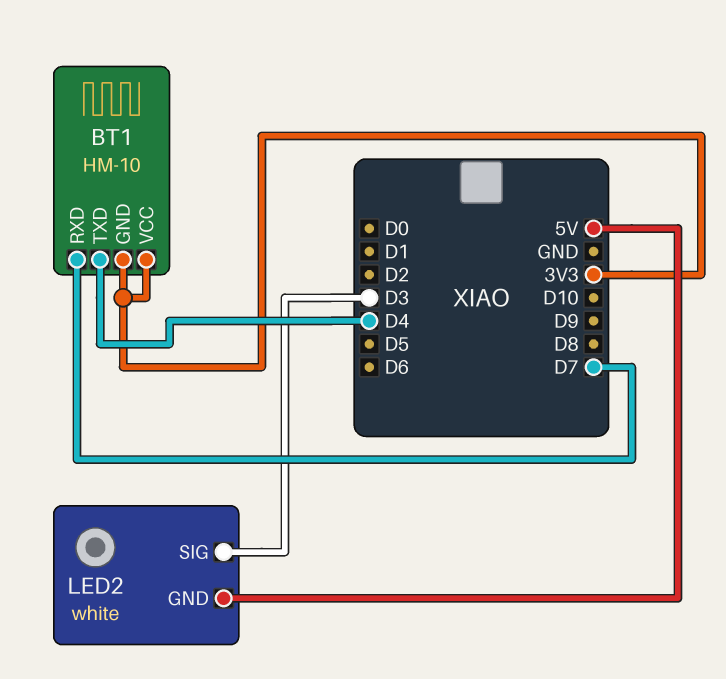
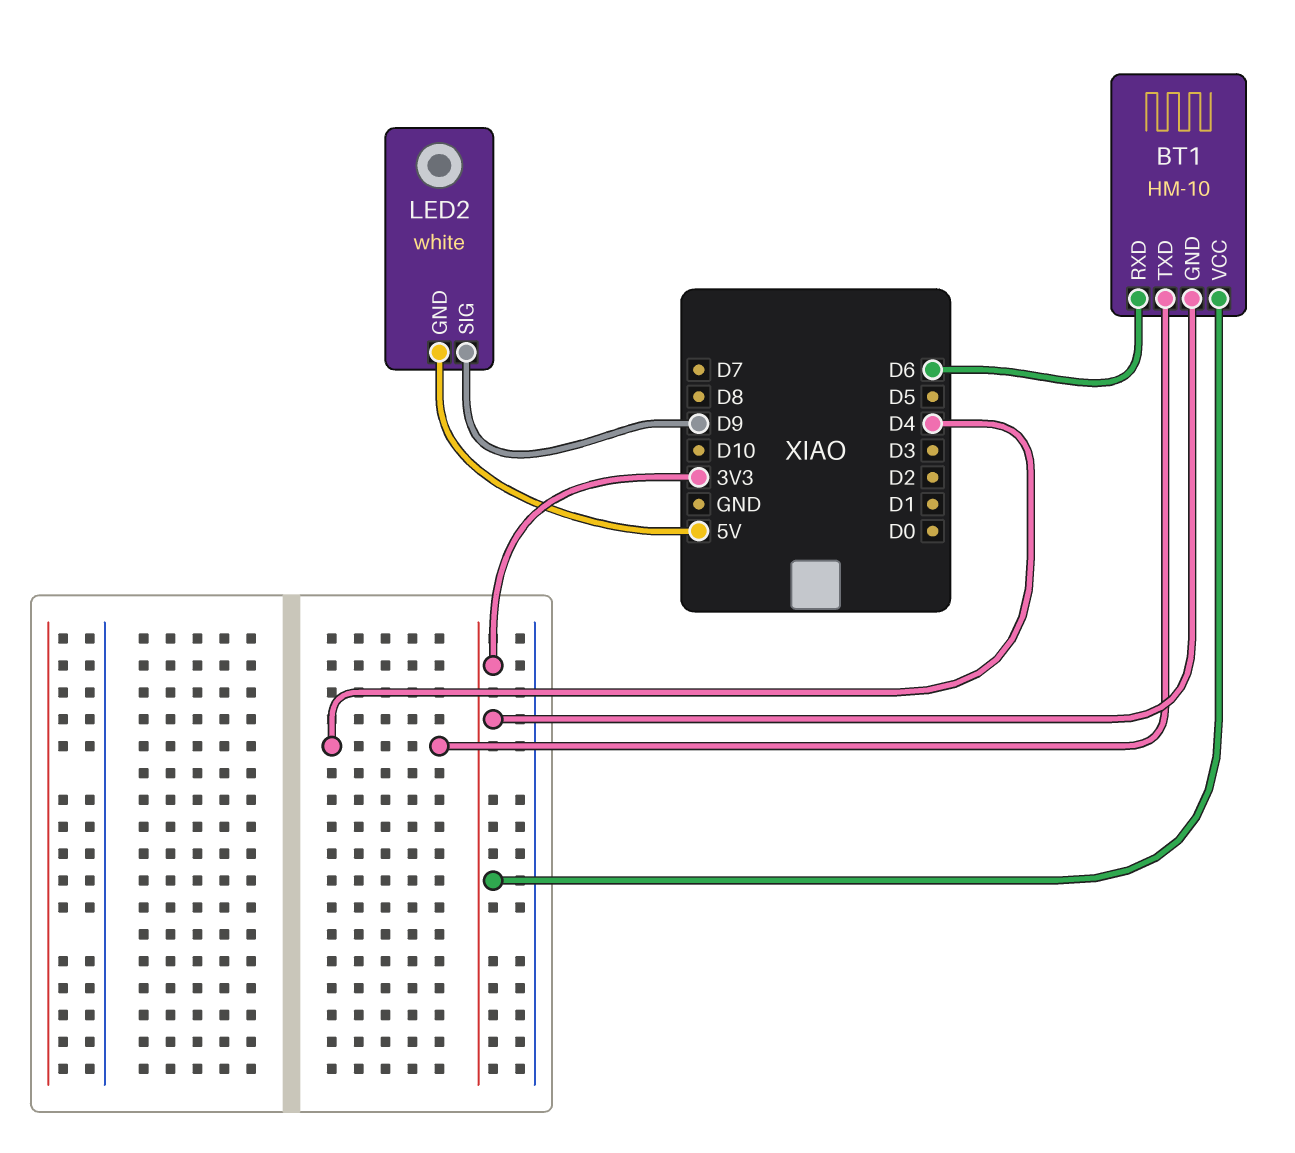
BT1 pin RXD: D7 -> D6
LED2 pin SIG: D3 -> D9

